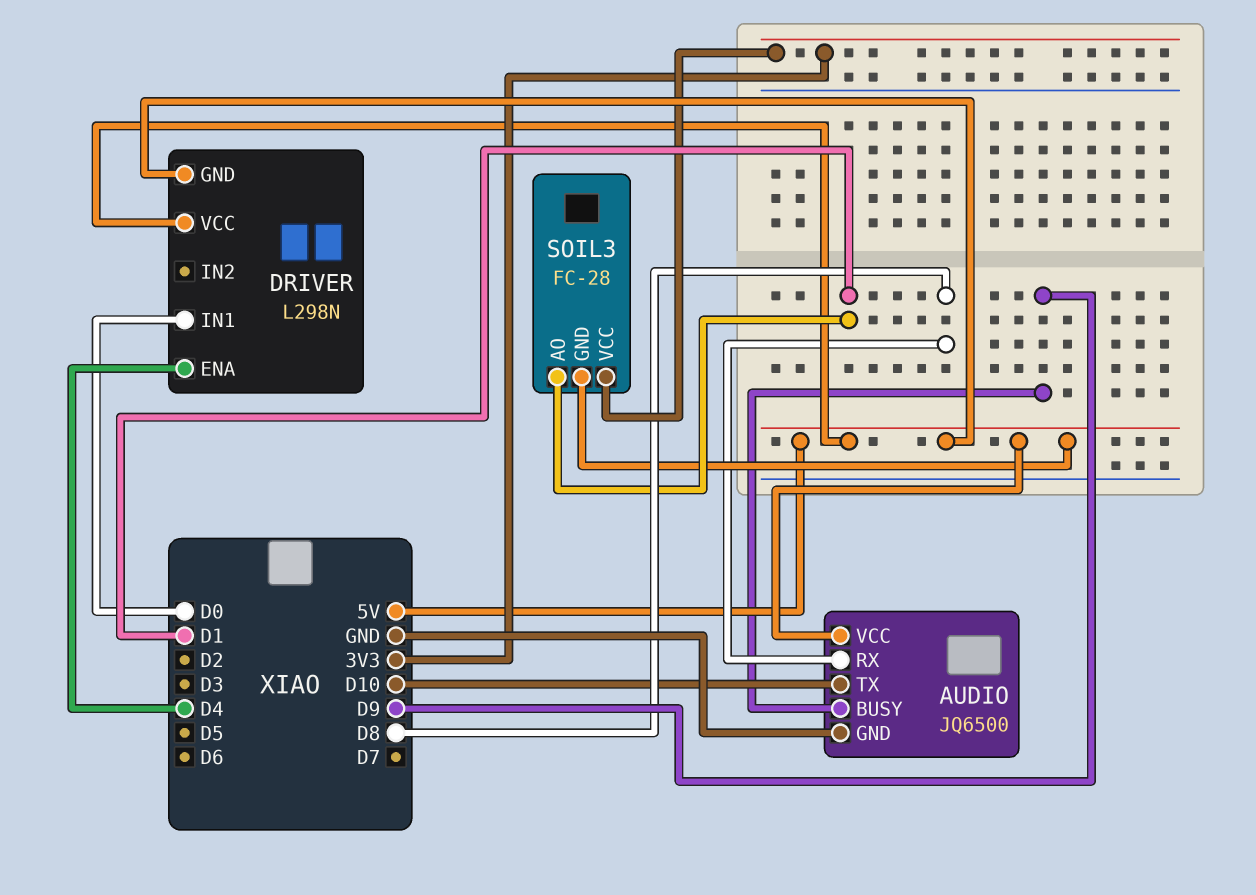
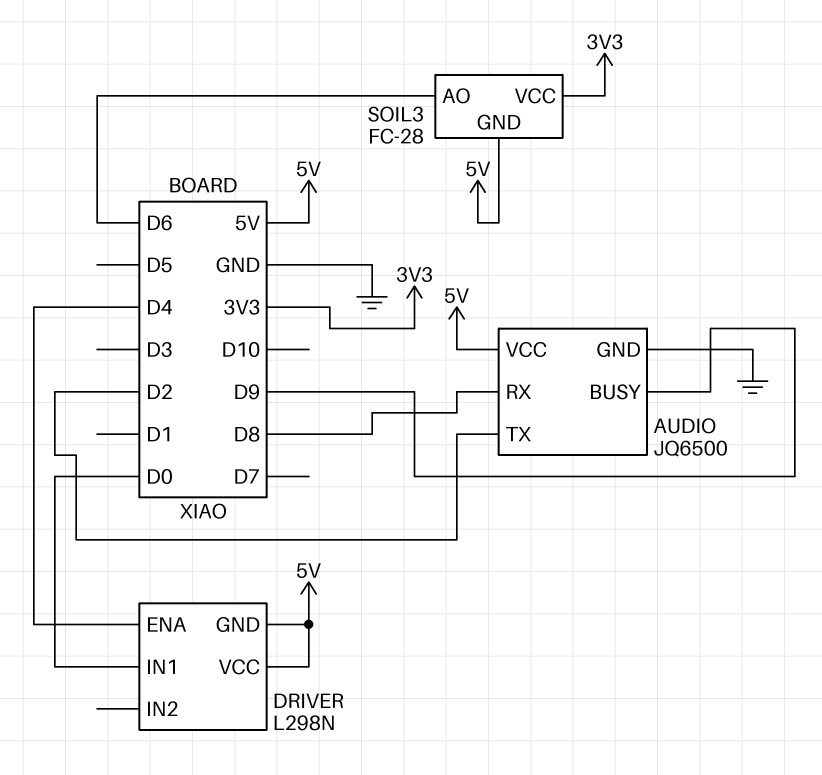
AUDIO pin TX: D10 -> D2
SOIL3 pin AO: D1 -> D6

